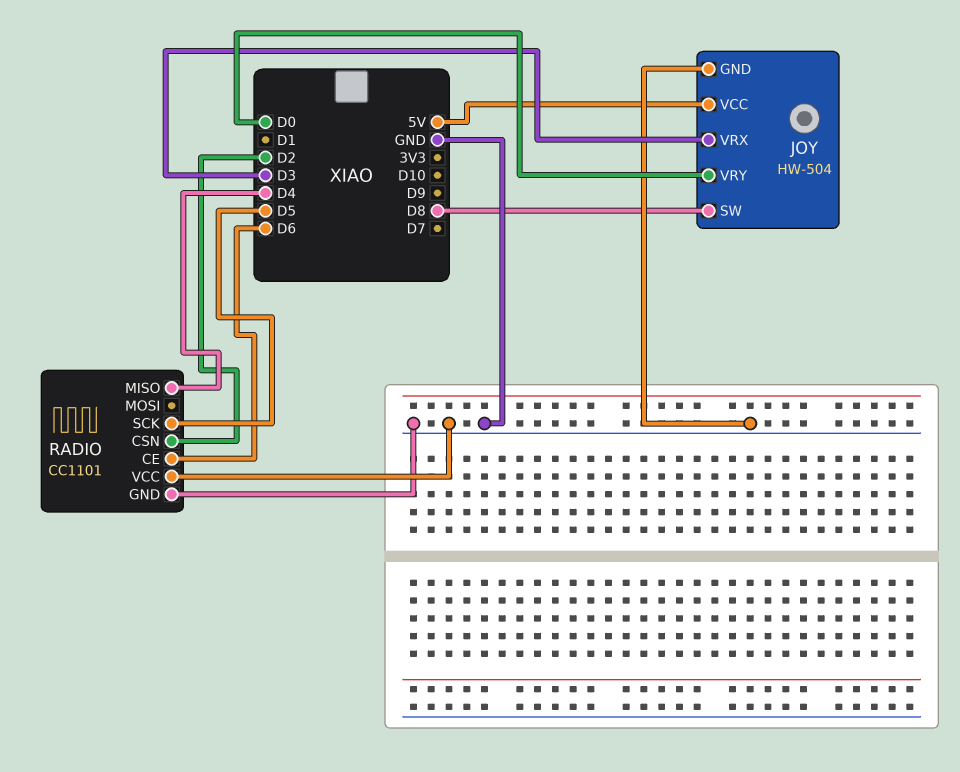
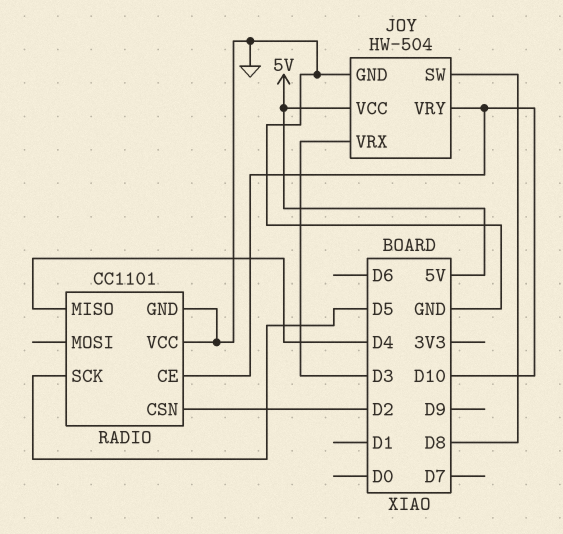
JOY pin VRY: D0 -> D10
RADIO pin CE: D6 -> D10

